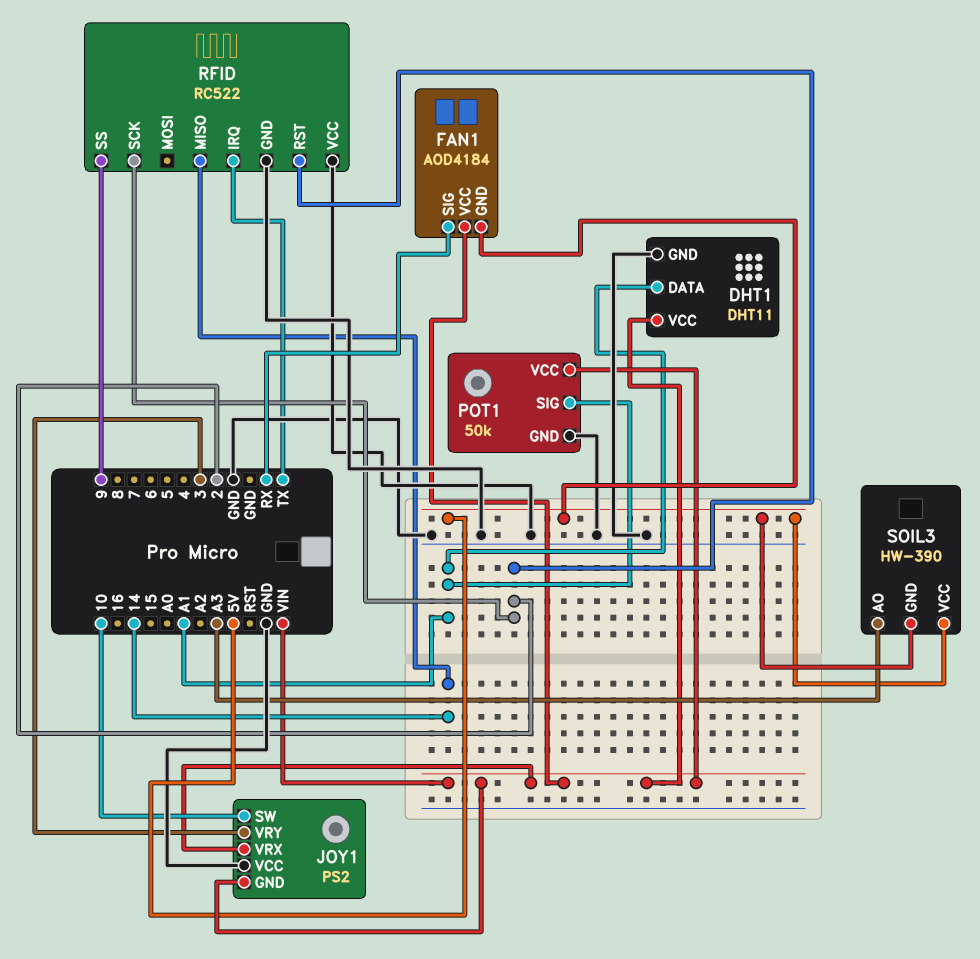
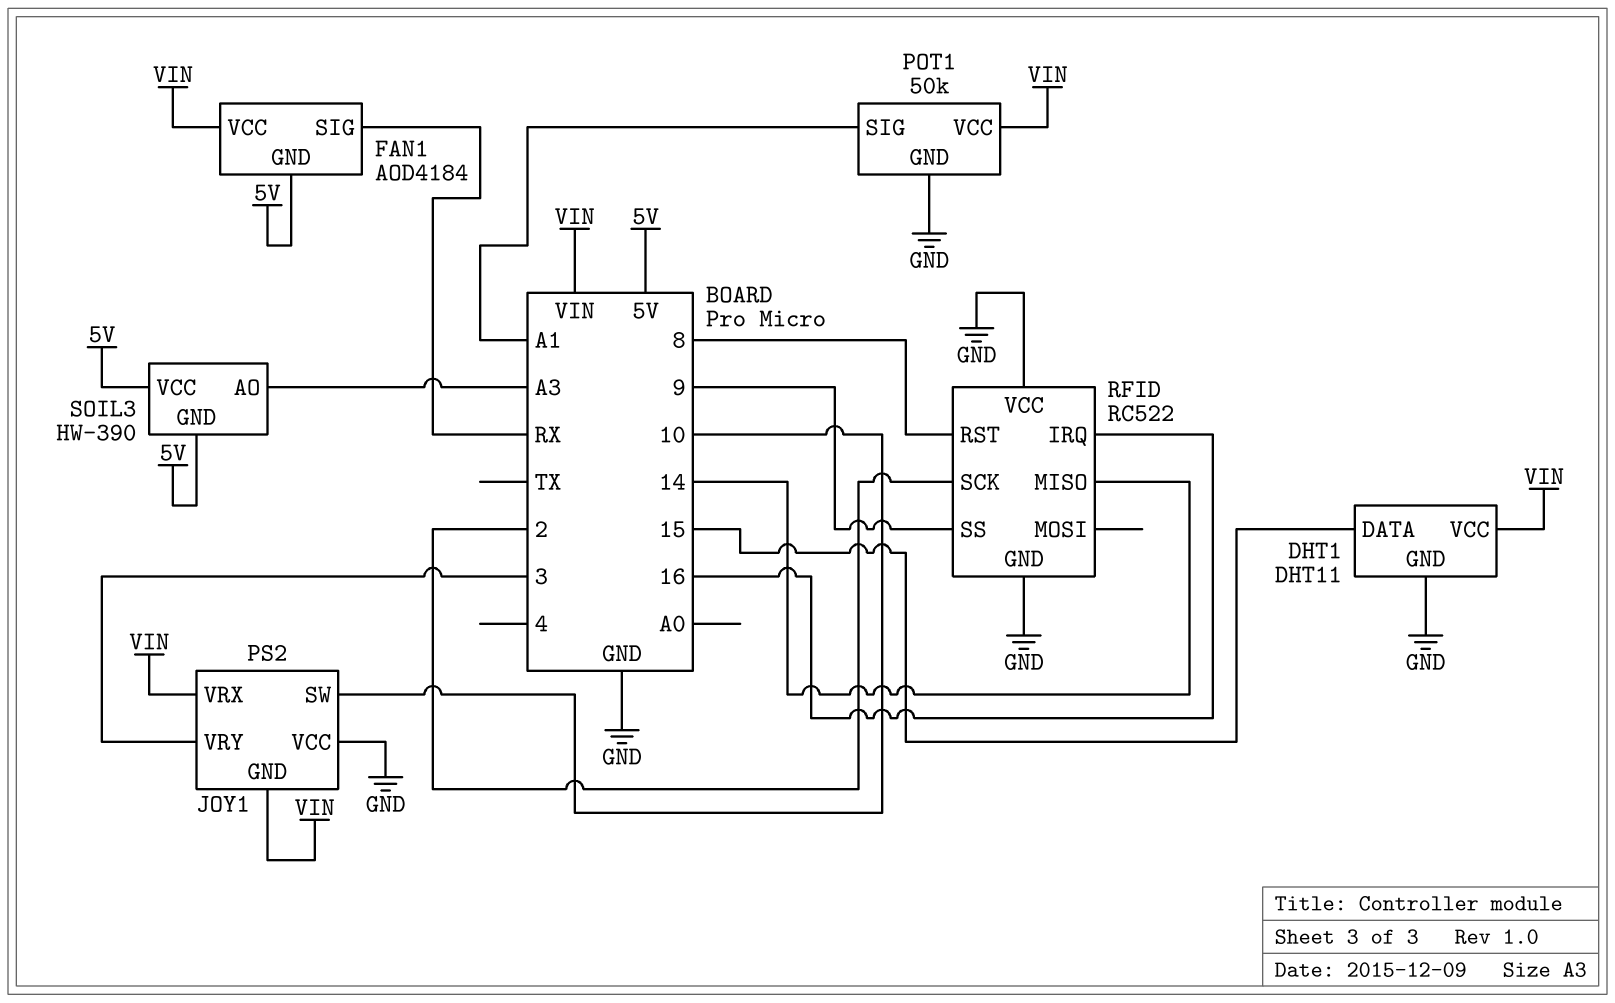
DHT1 pin DATA: A1 -> 15
RFID pin IRQ: TX -> 16
RFID pin RST: 2 -> 8

